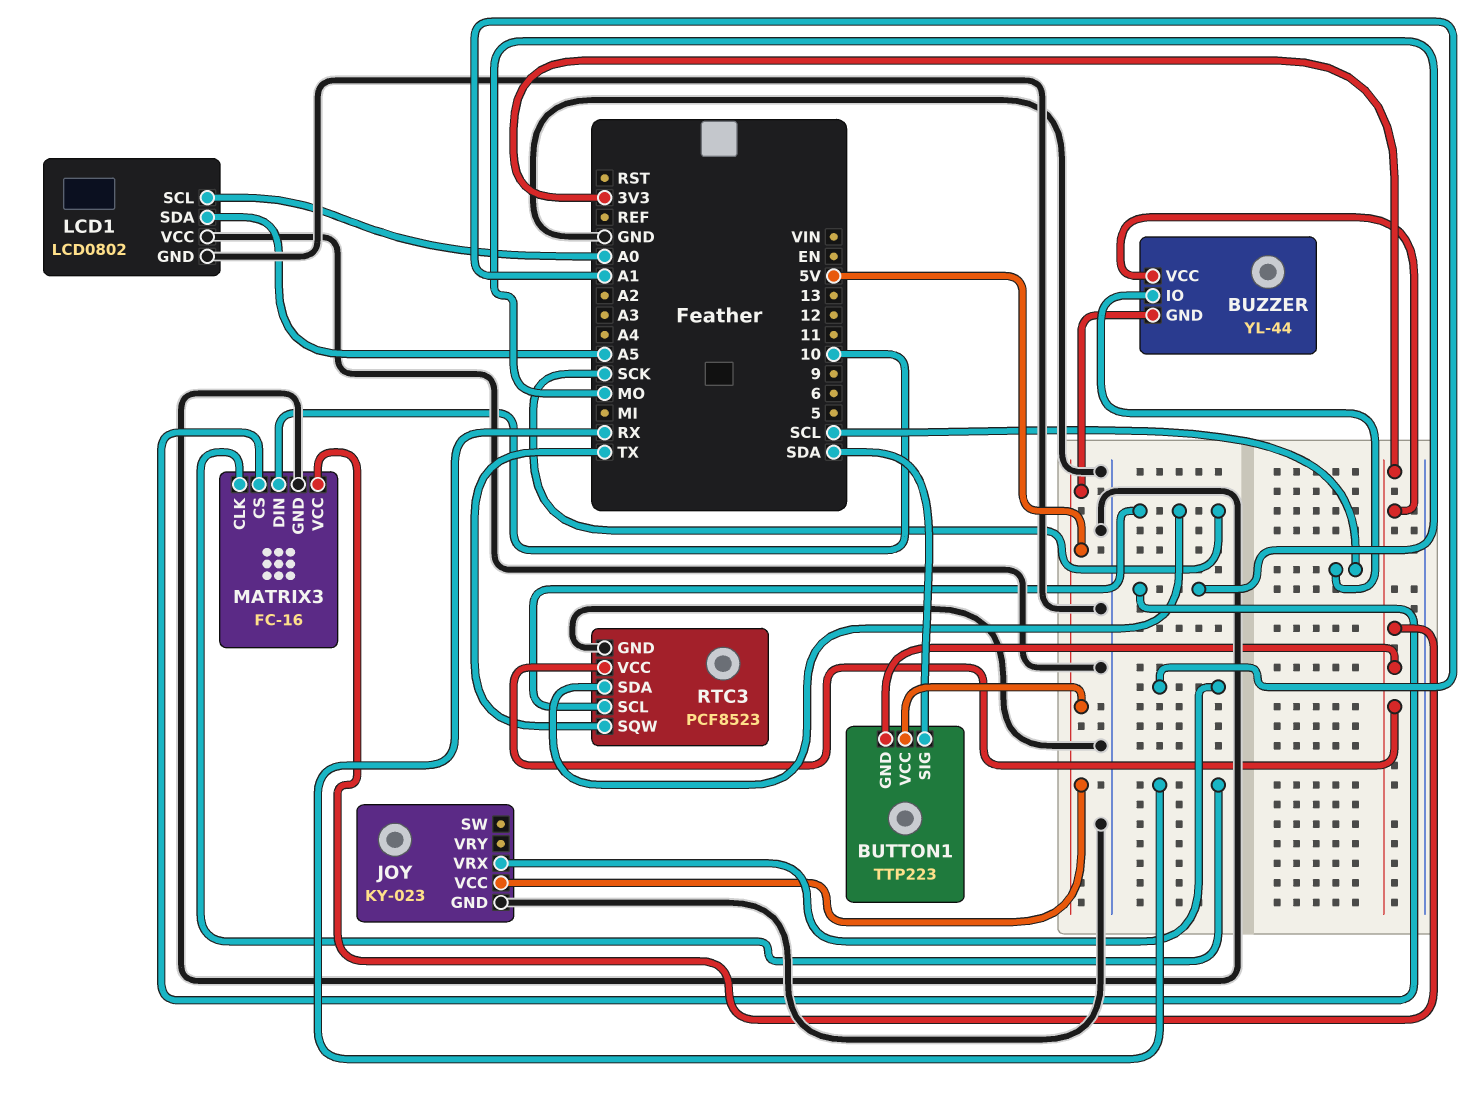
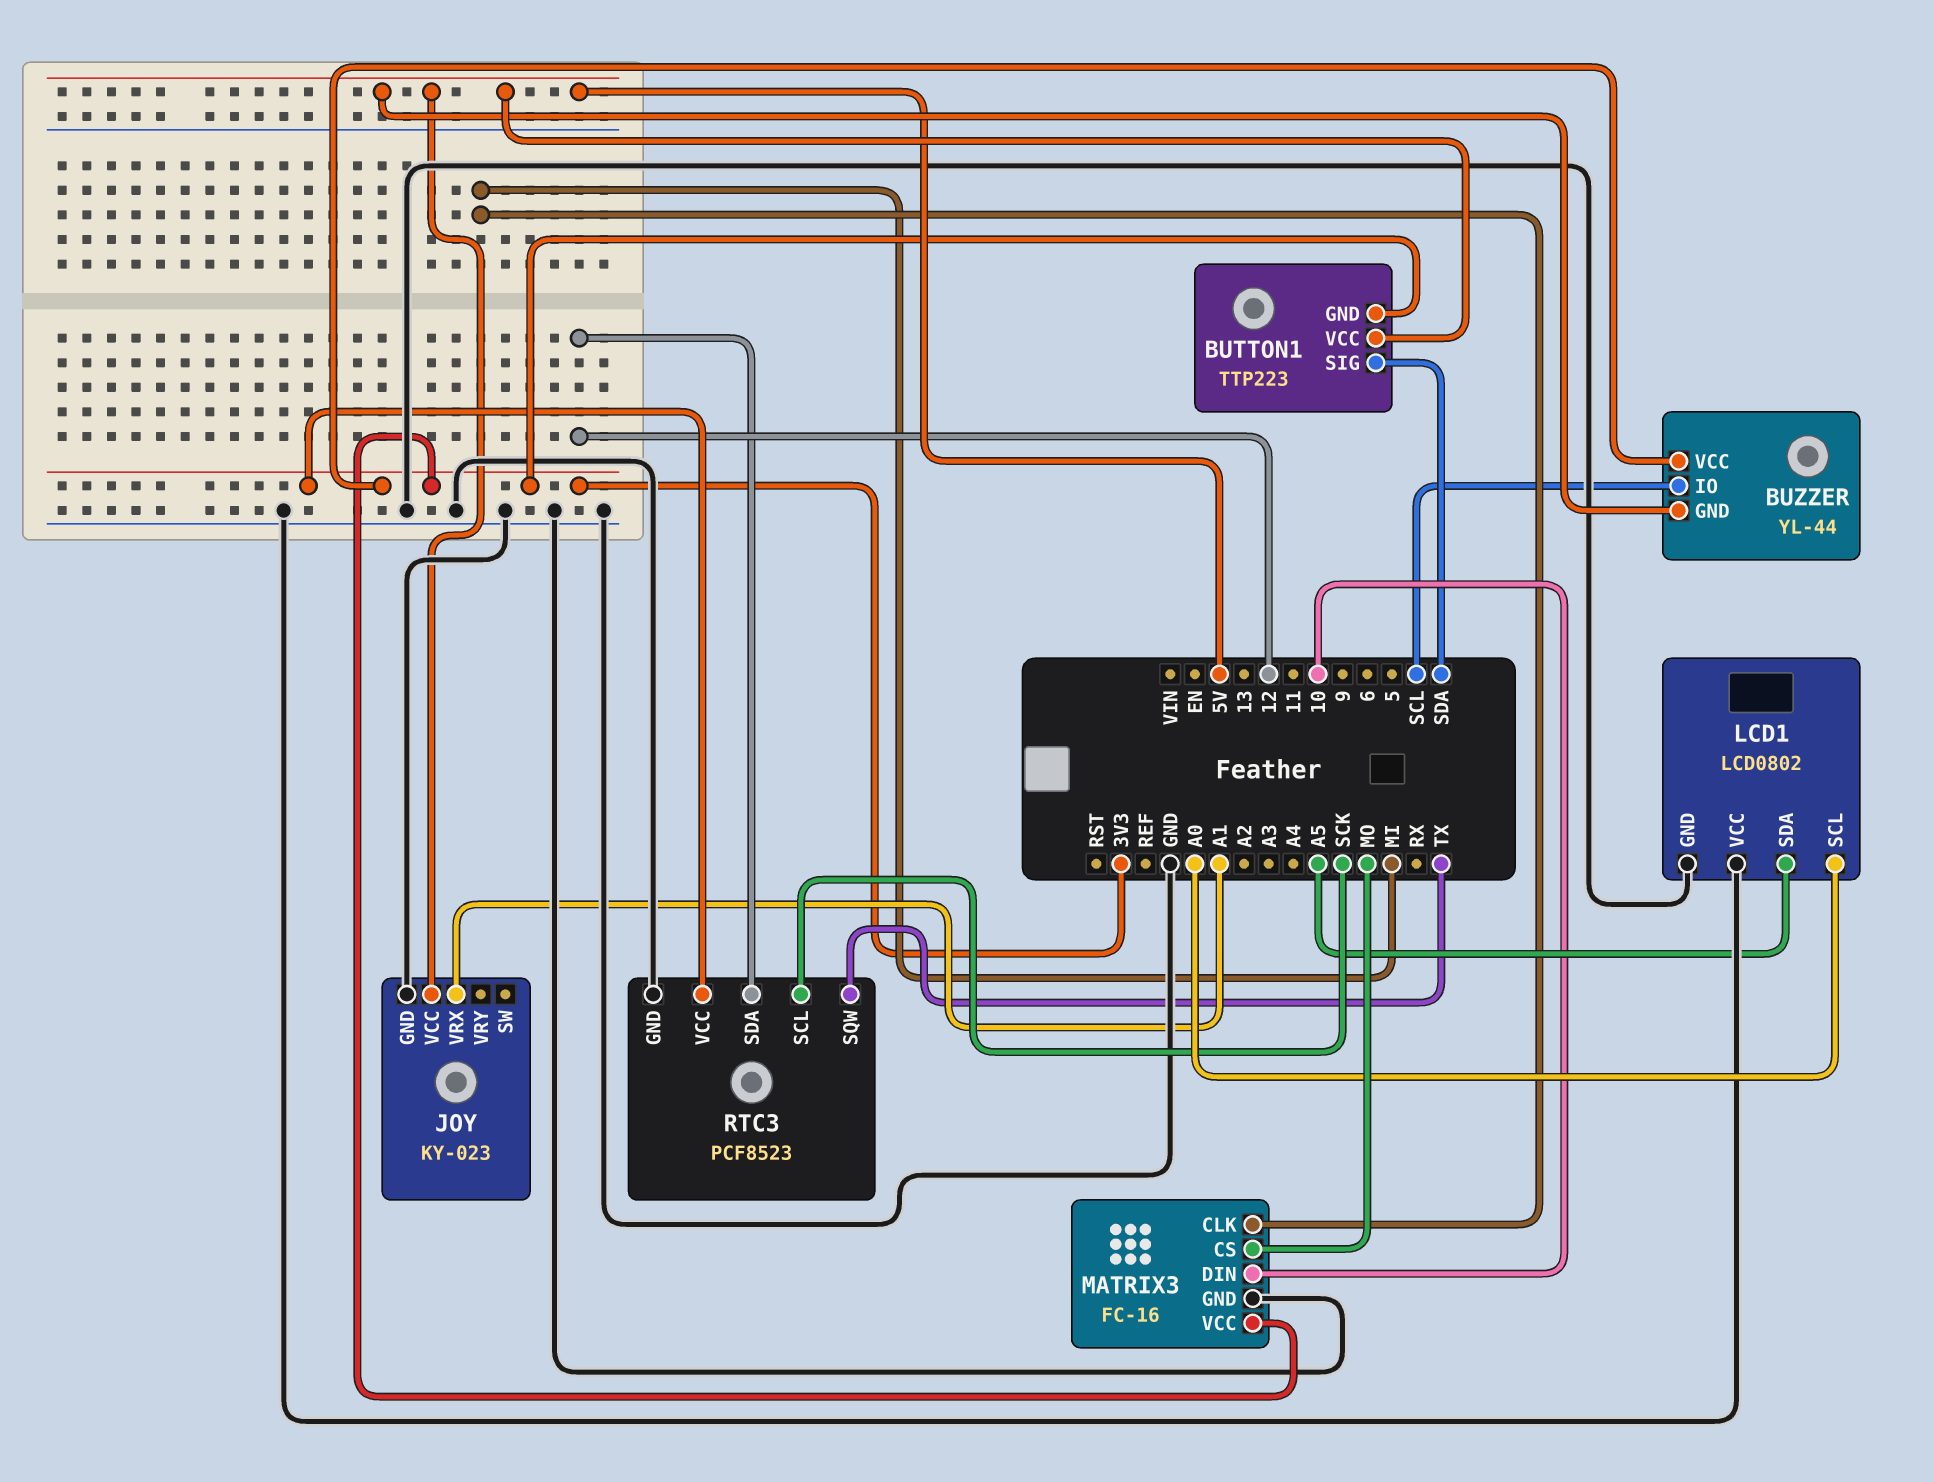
MATRIX3 pin CLK: RX -> MI
RTC3 pin SDA: SCK -> 12

